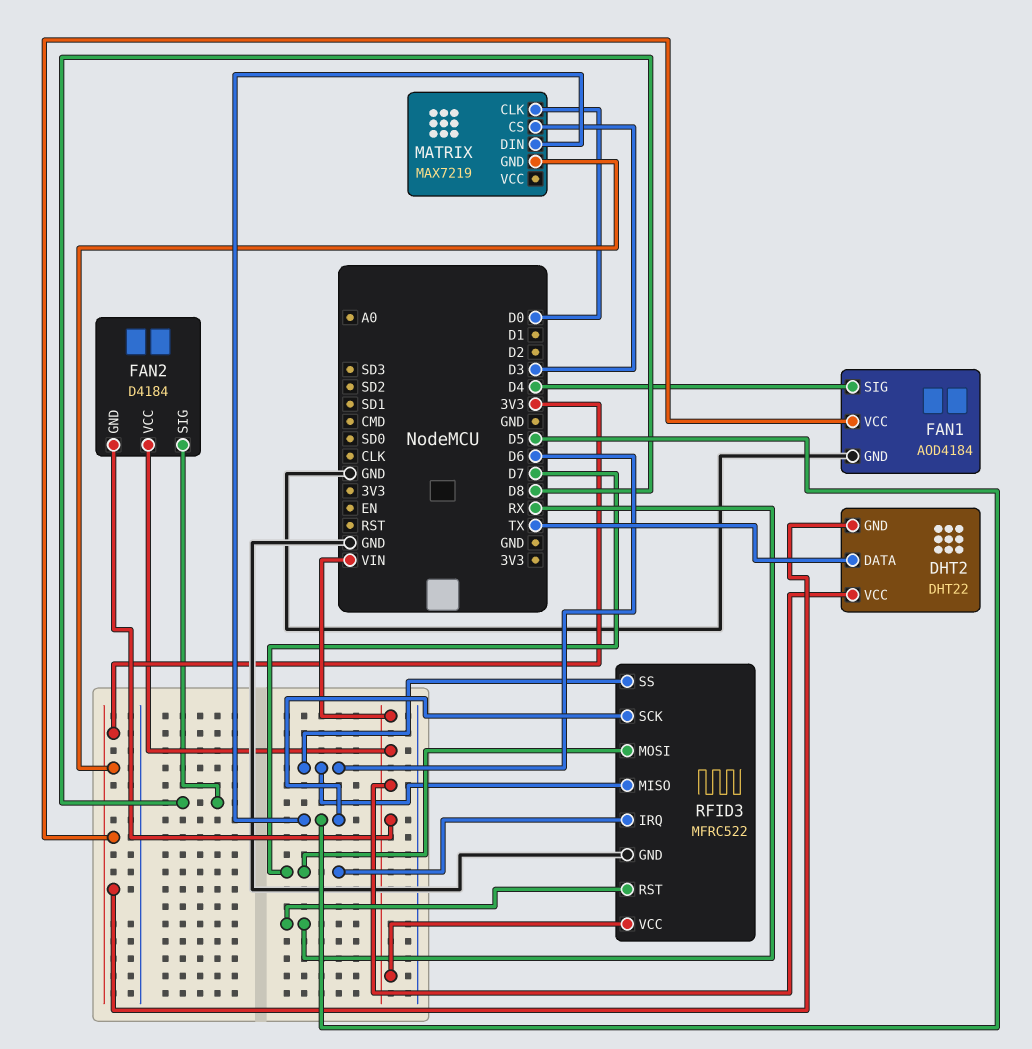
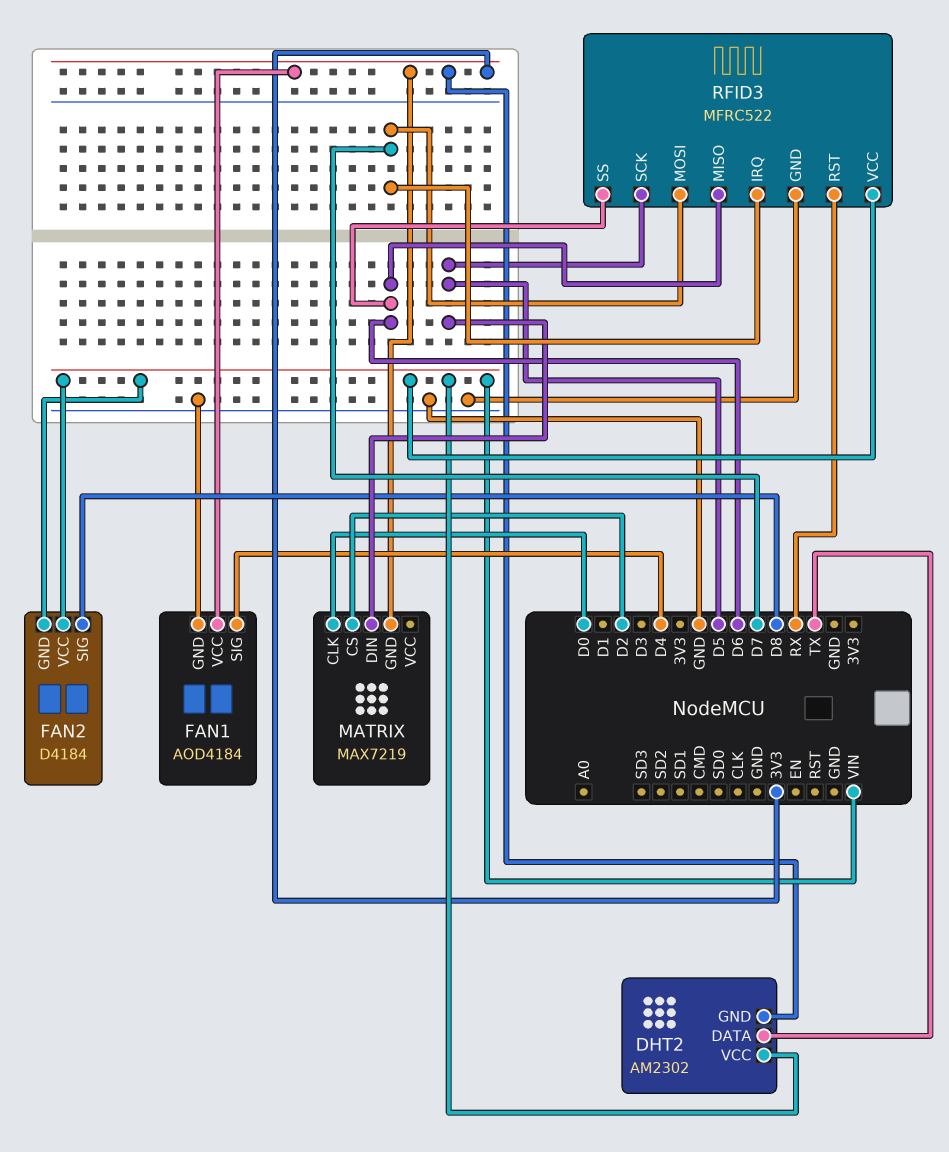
DHT2: DHT22 -> AM2302
MATRIX pin CS: D3 -> D2

